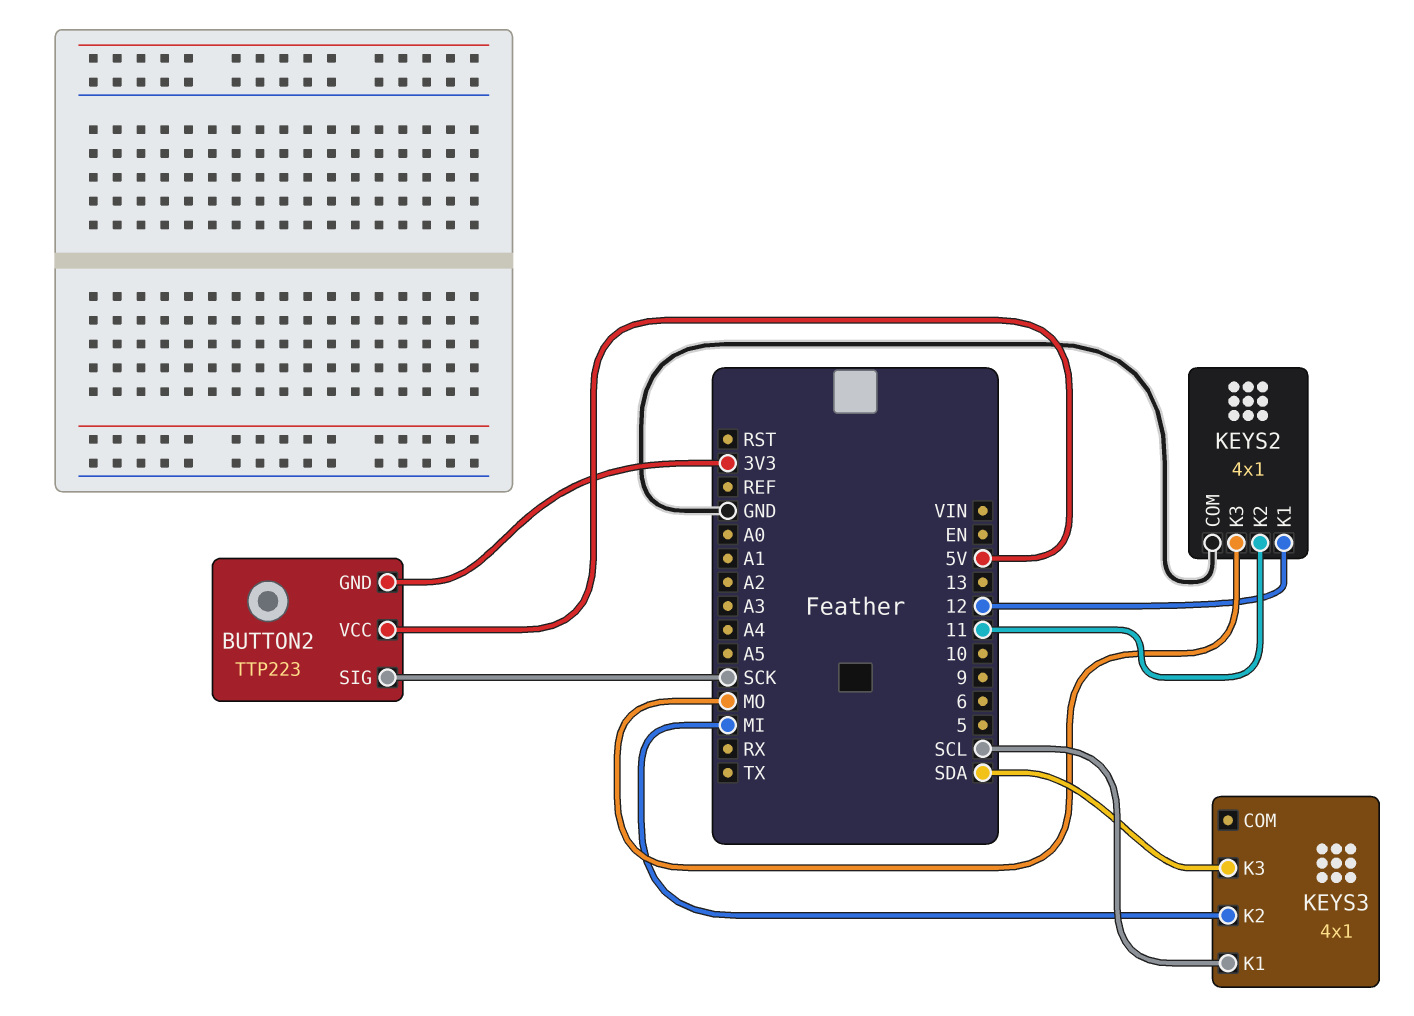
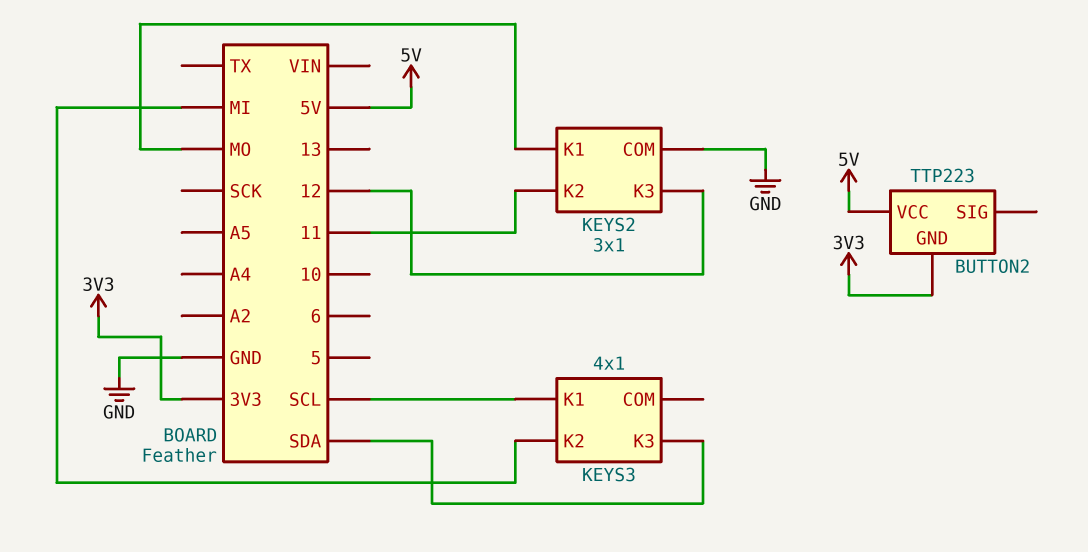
BUTTON2 pin SIG: SCK -> none
KEYS2: 4x1 -> 3x1
KEYS2 pin K1: 12 -> MO
KEYS2 pin K3: MO -> 12

